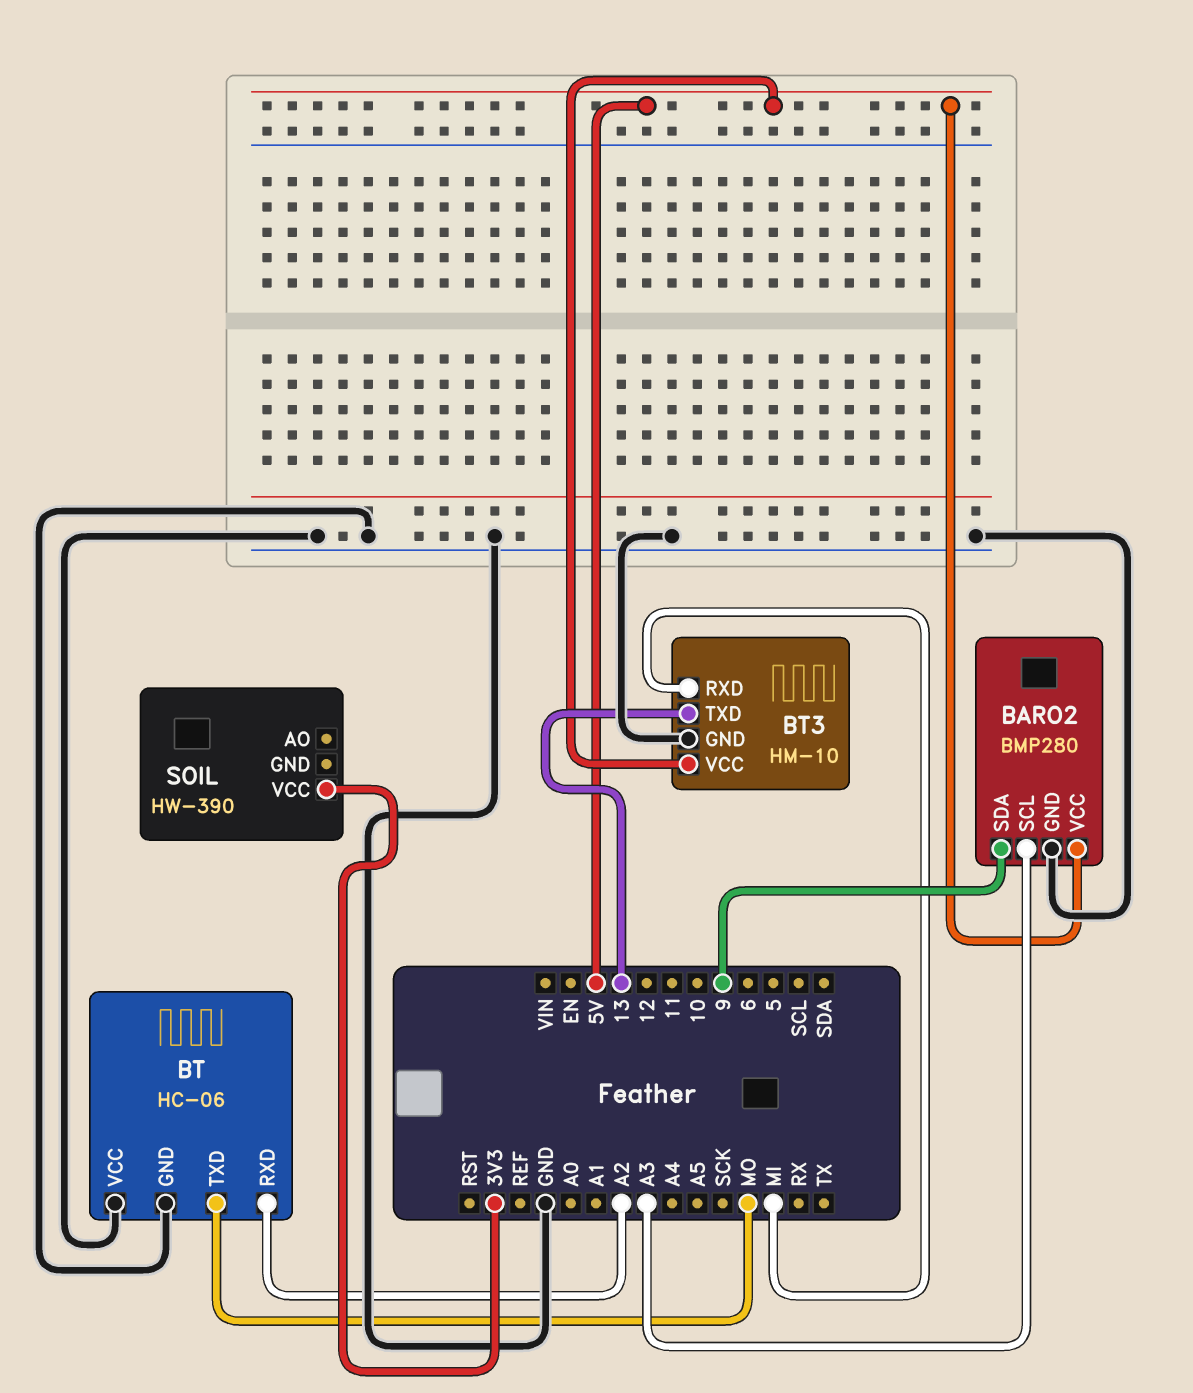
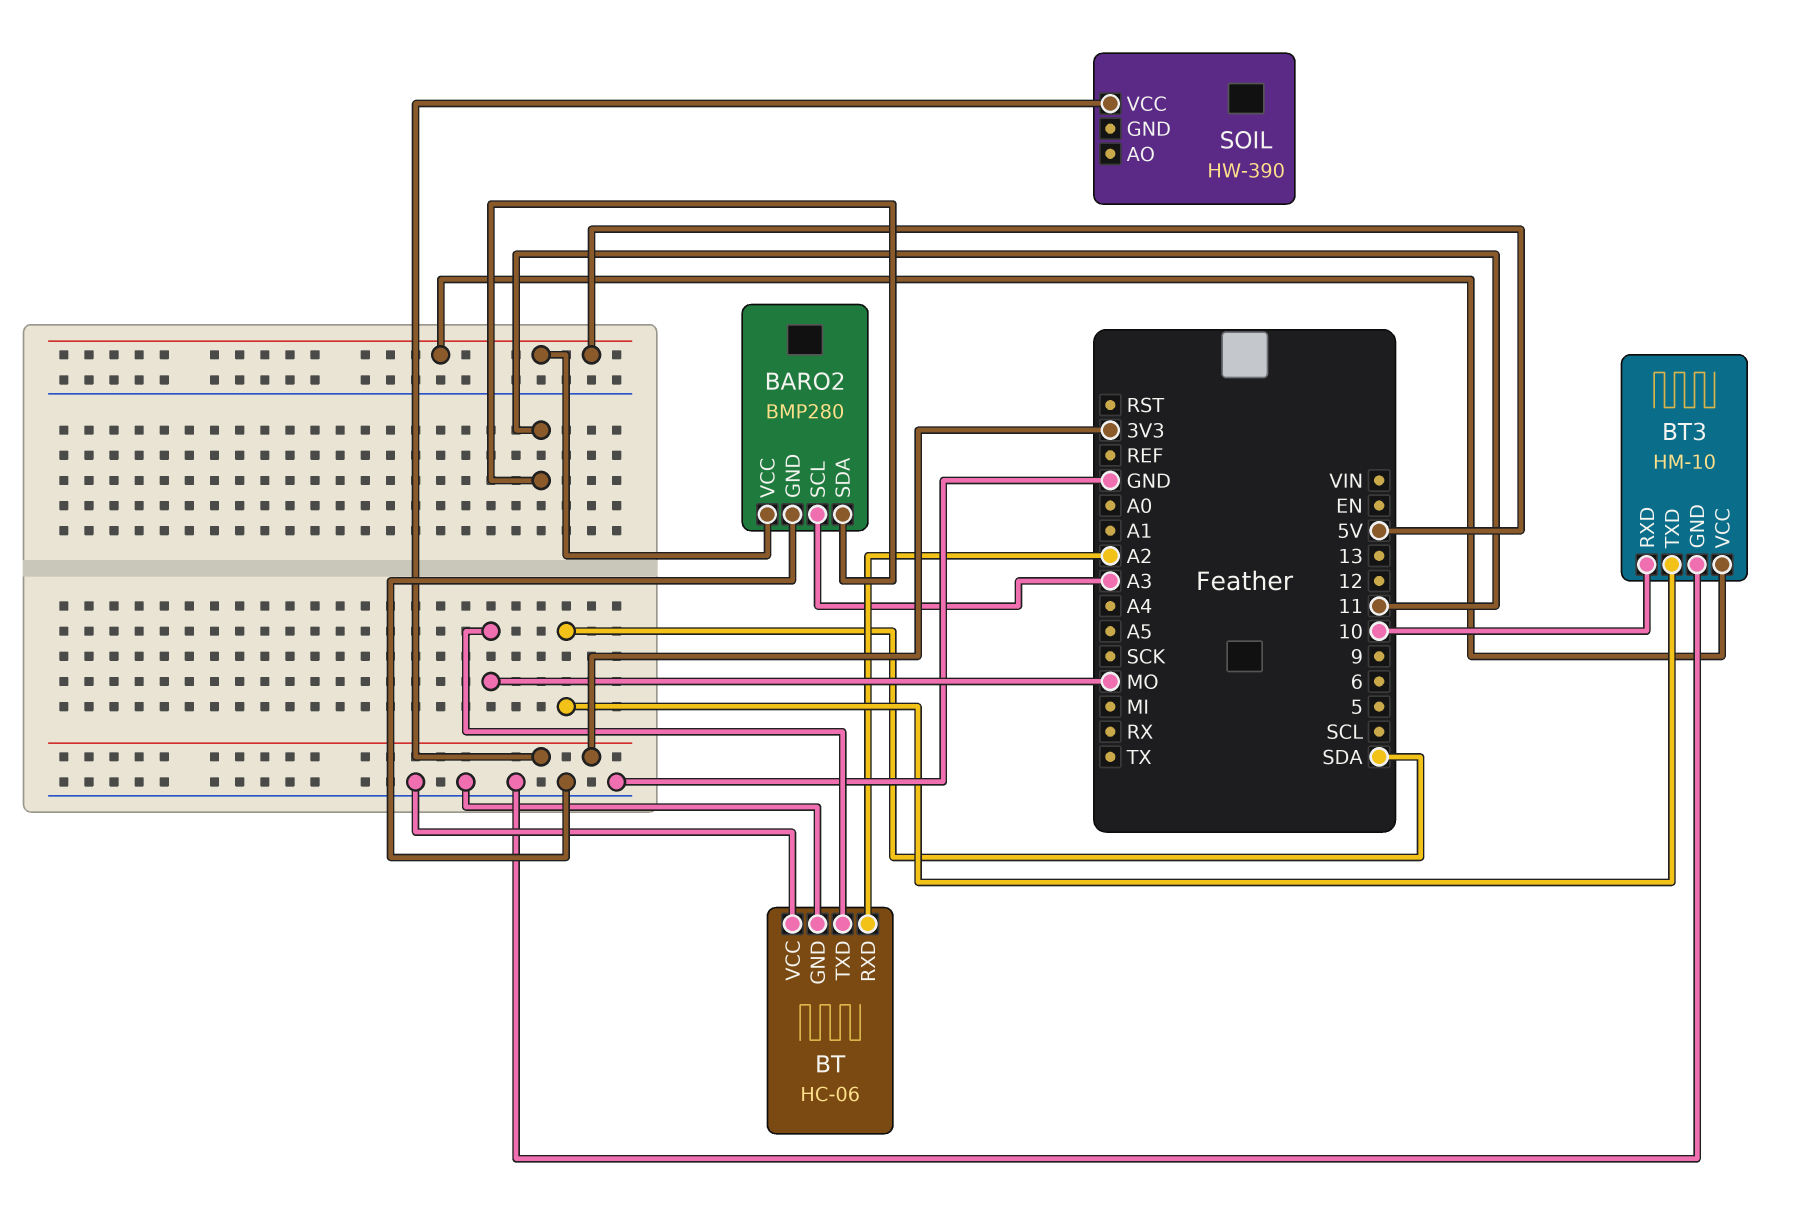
BARO2 pin SDA: 9 -> 11
BT3 pin RXD: MI -> 10
BT3 pin TXD: 13 -> SDA

